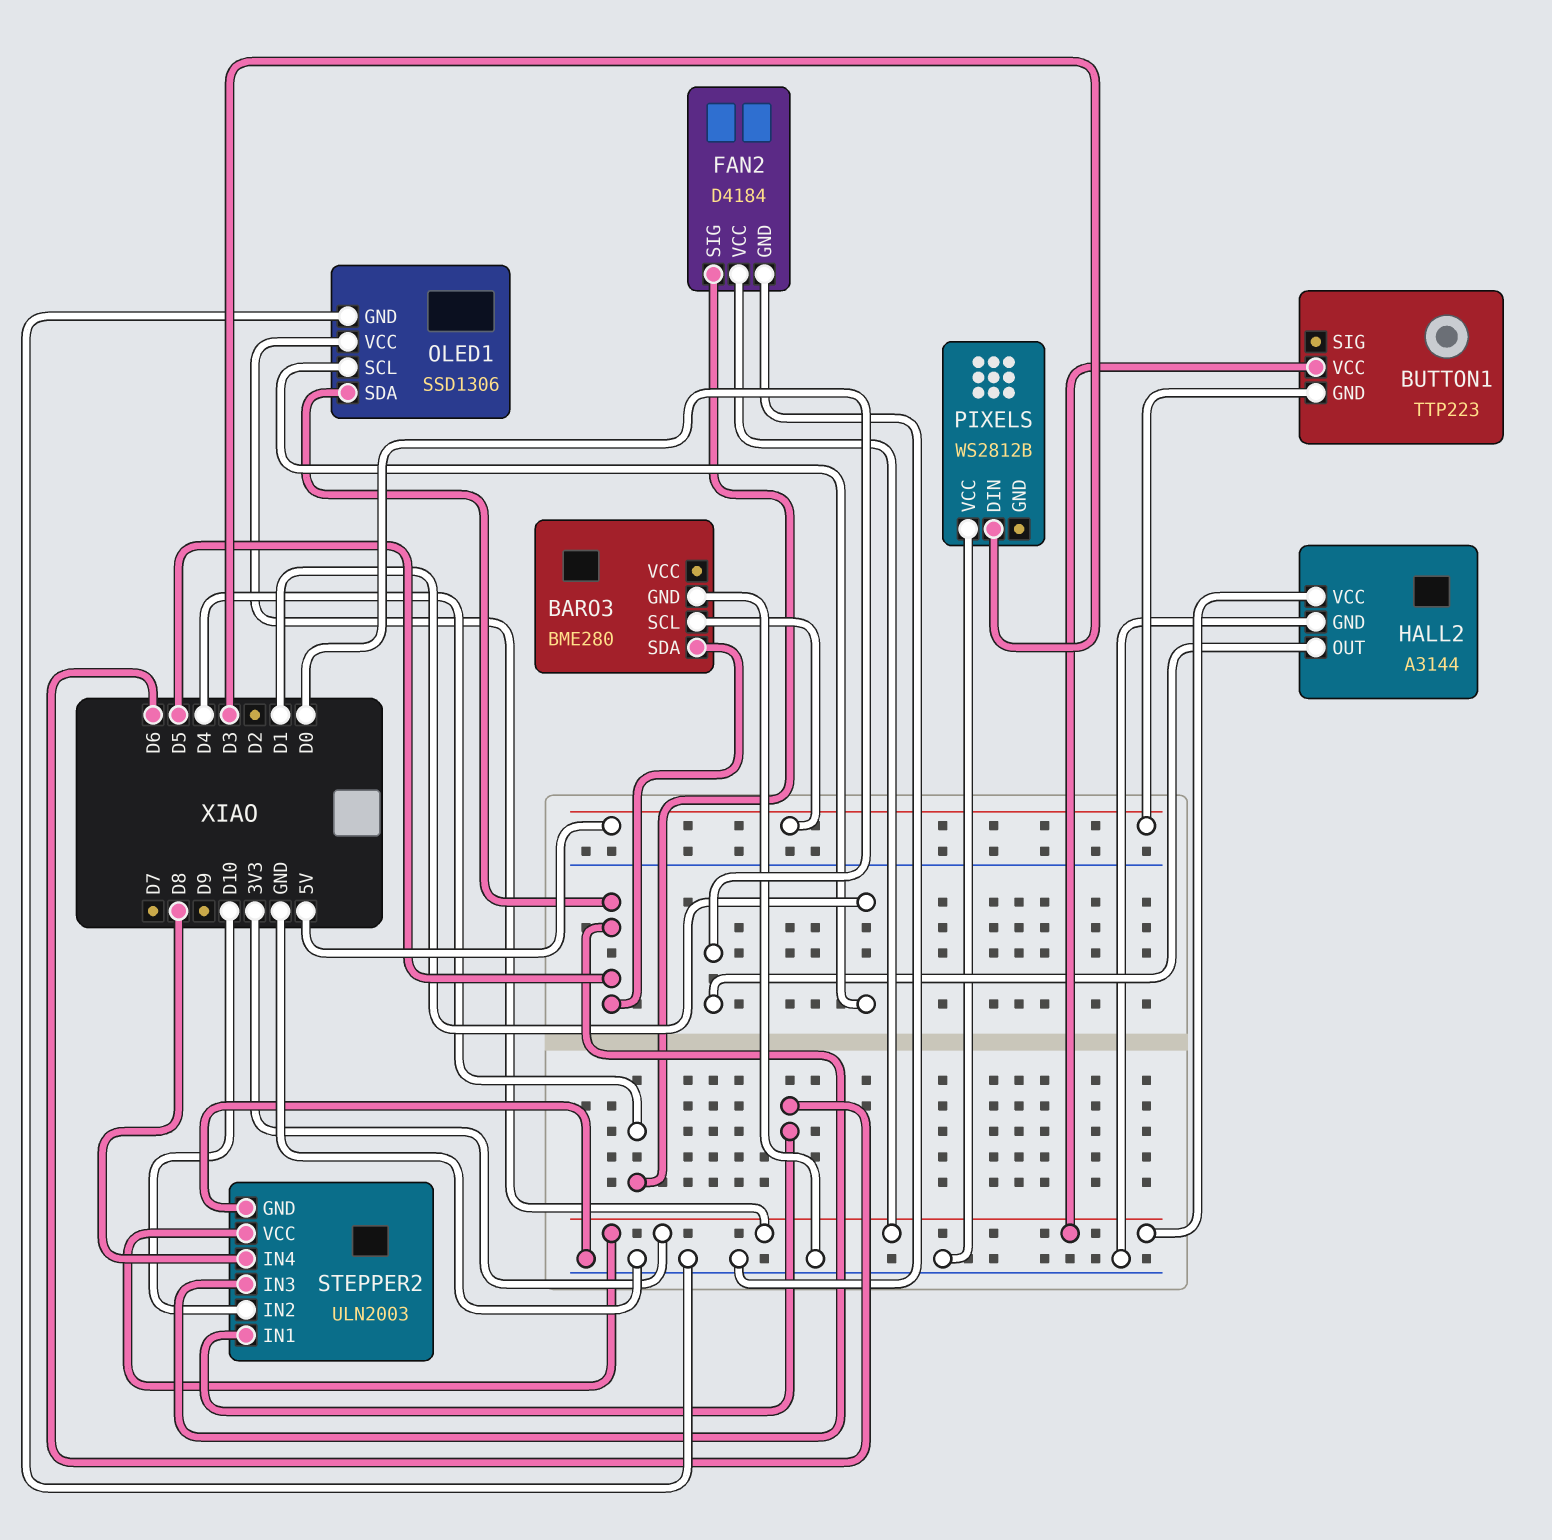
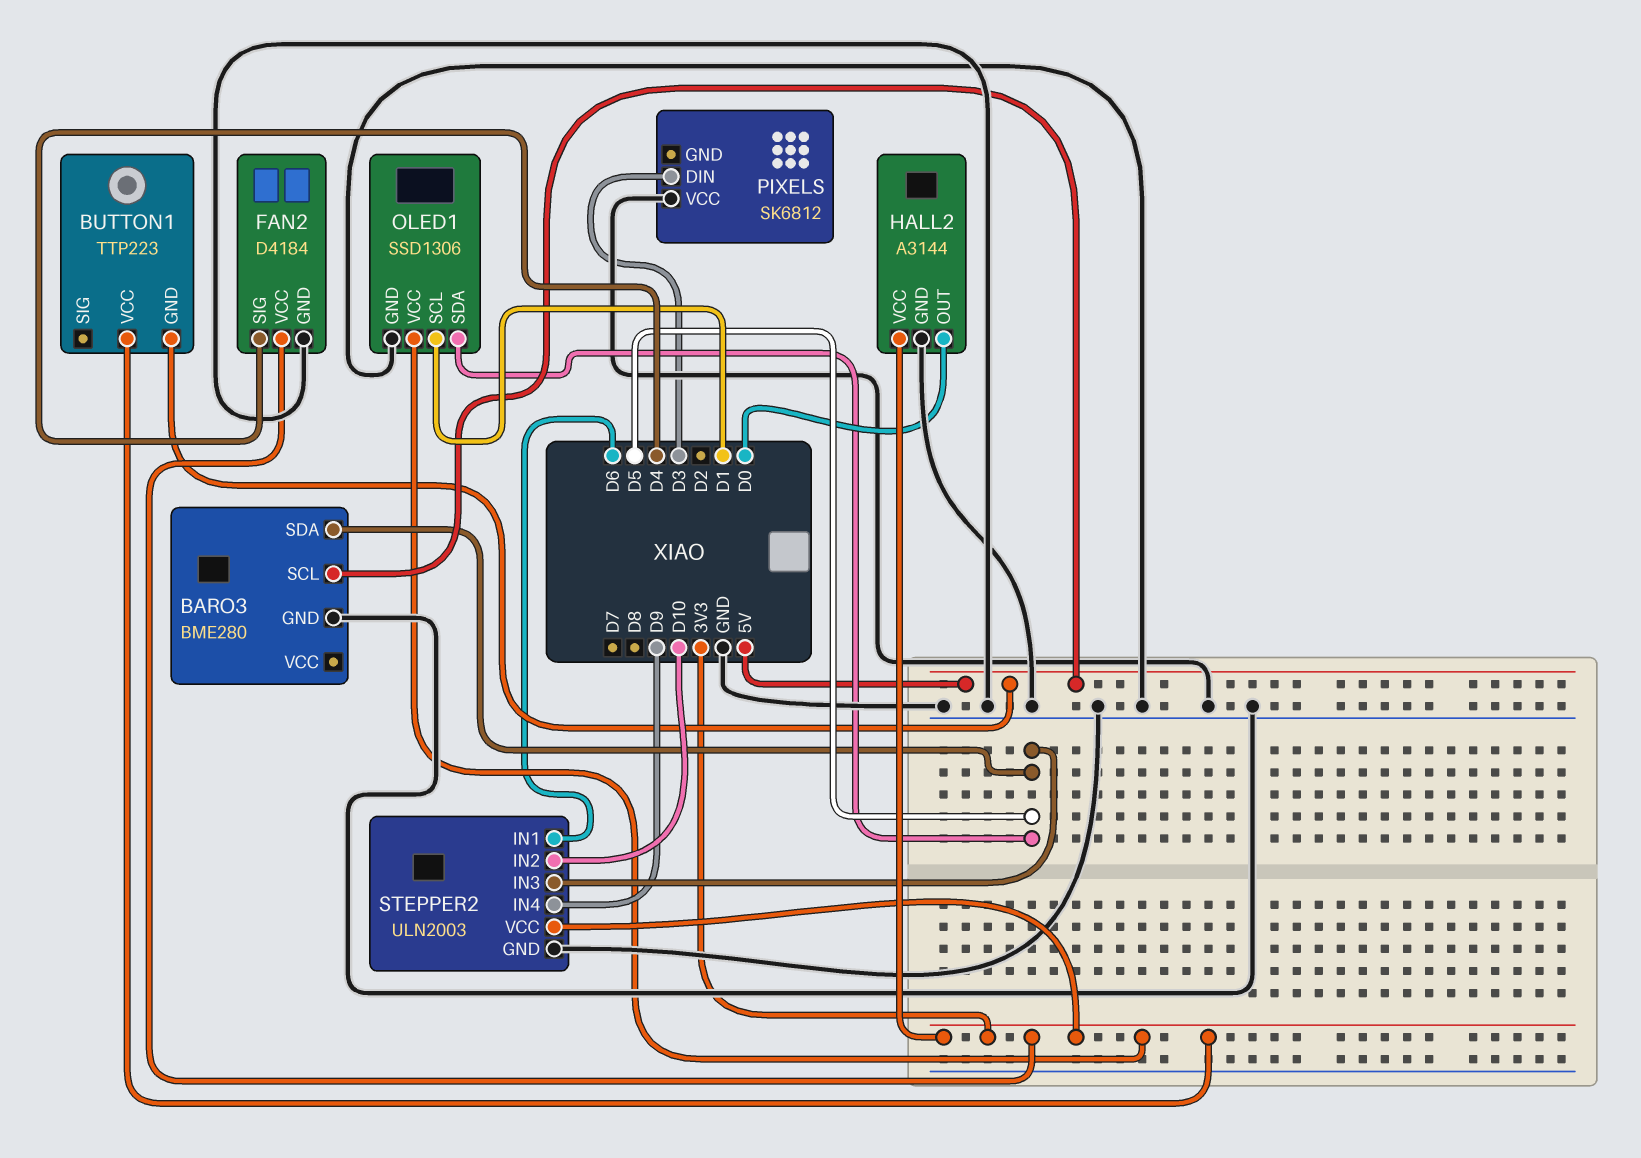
PIXELS: WS2812B -> SK6812
STEPPER2 pin IN4: D8 -> D9

